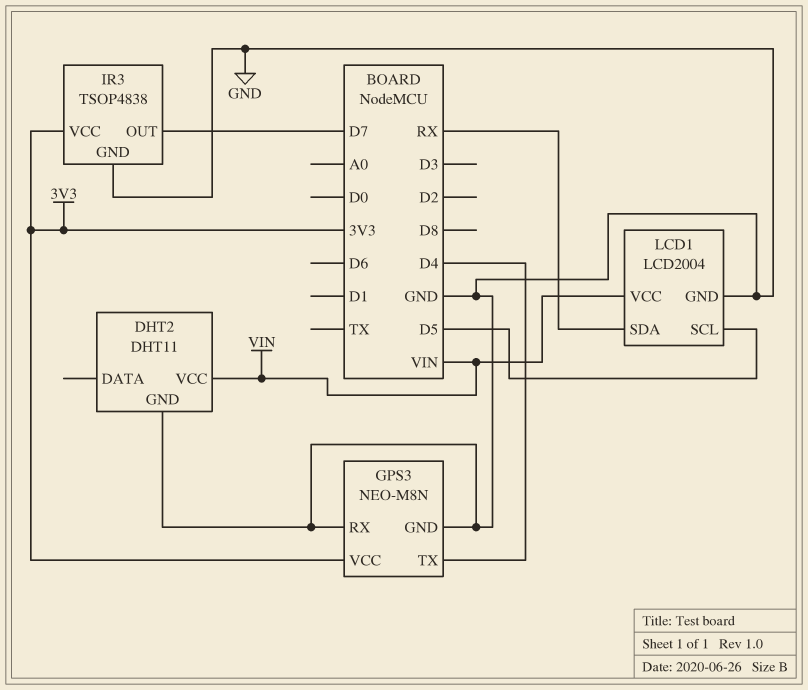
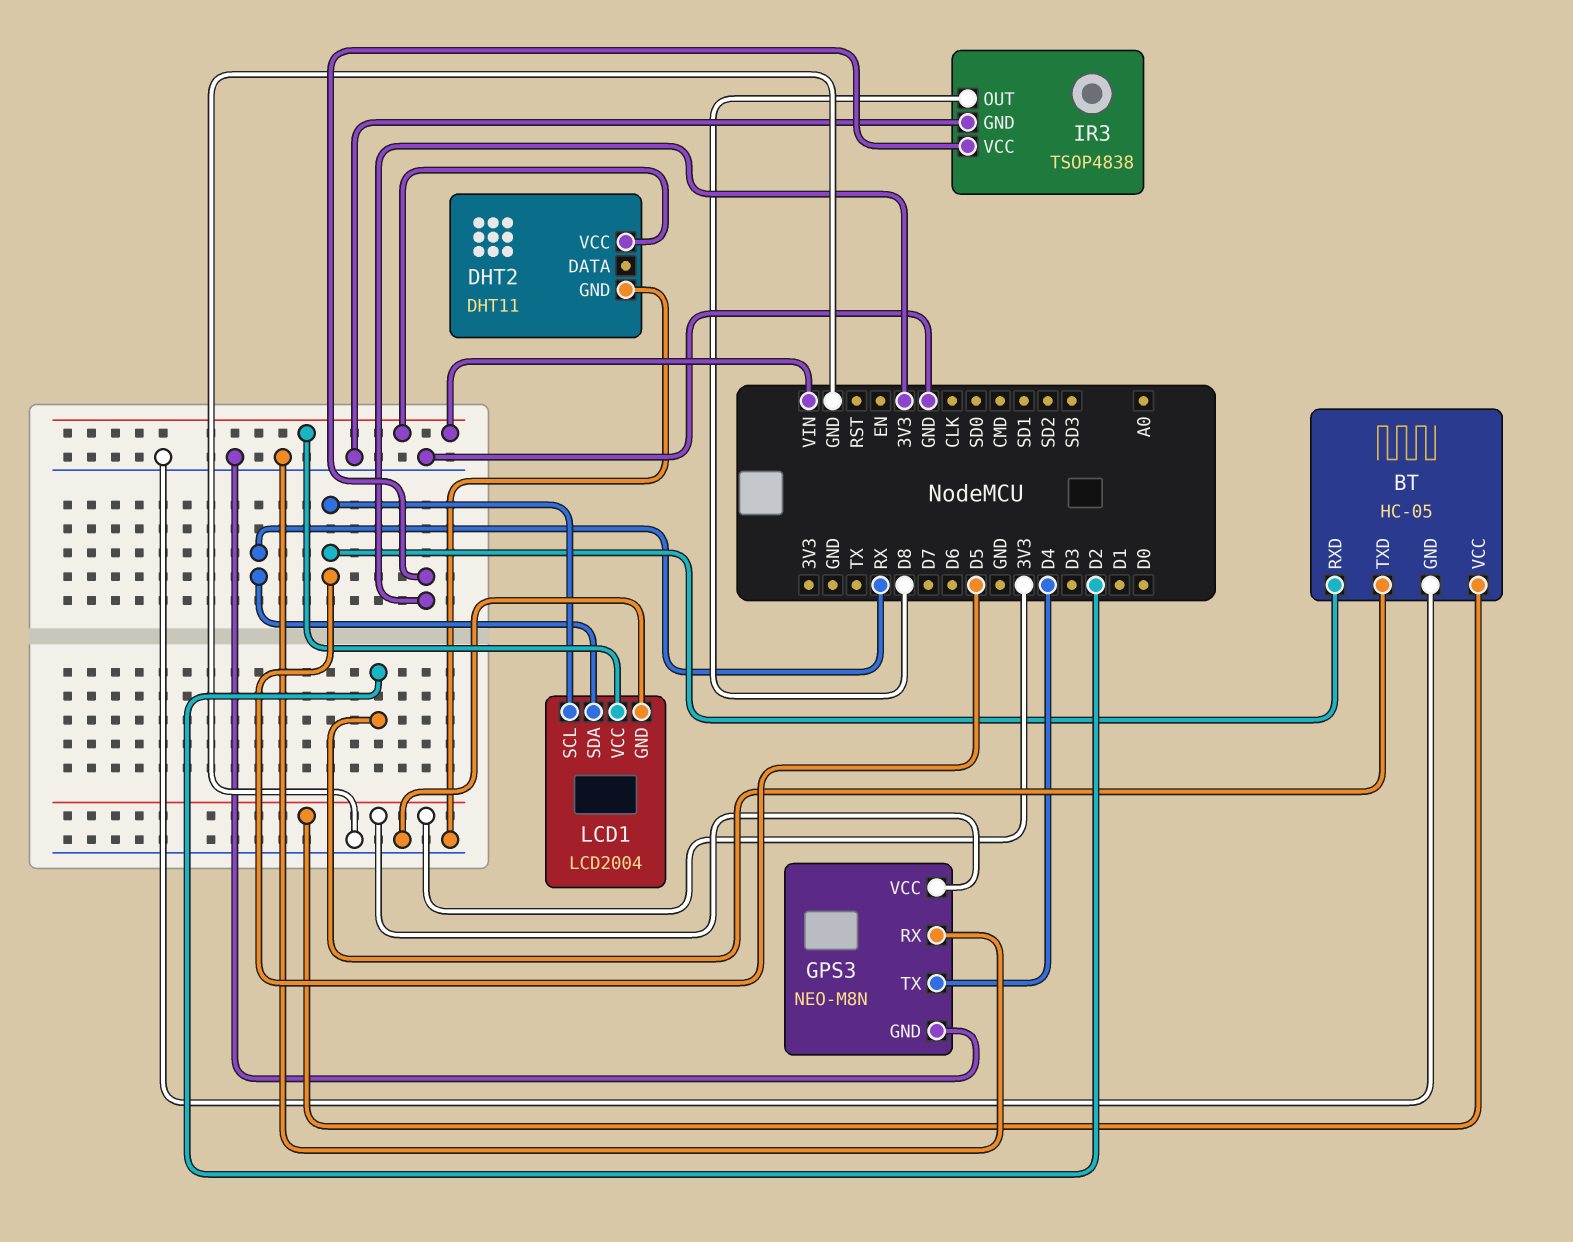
BT: none -> HC-05
BT pin GND: none -> GND
BT pin RXD: none -> D5
BT pin TXD: none -> D2
BT pin VCC: none -> 3V3
IR3 pin OUT: D7 -> D8

